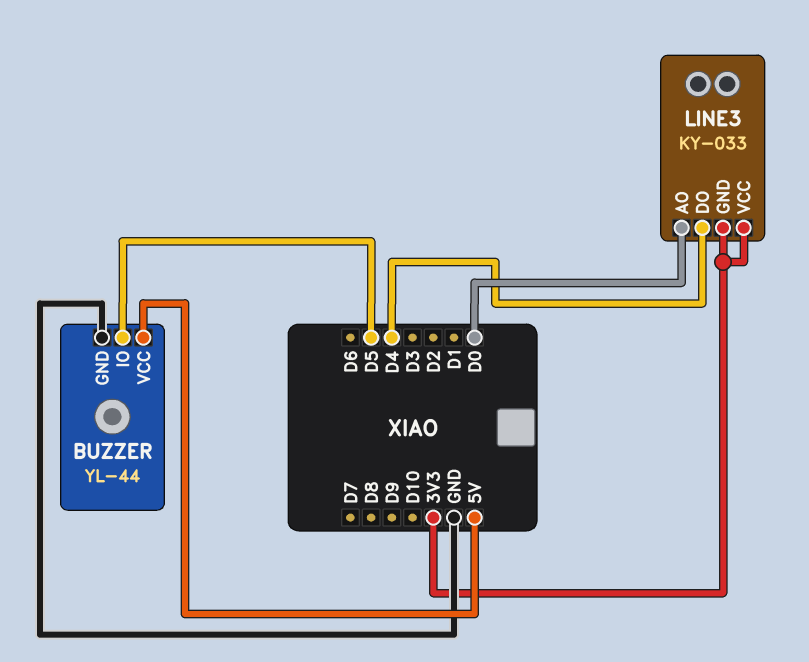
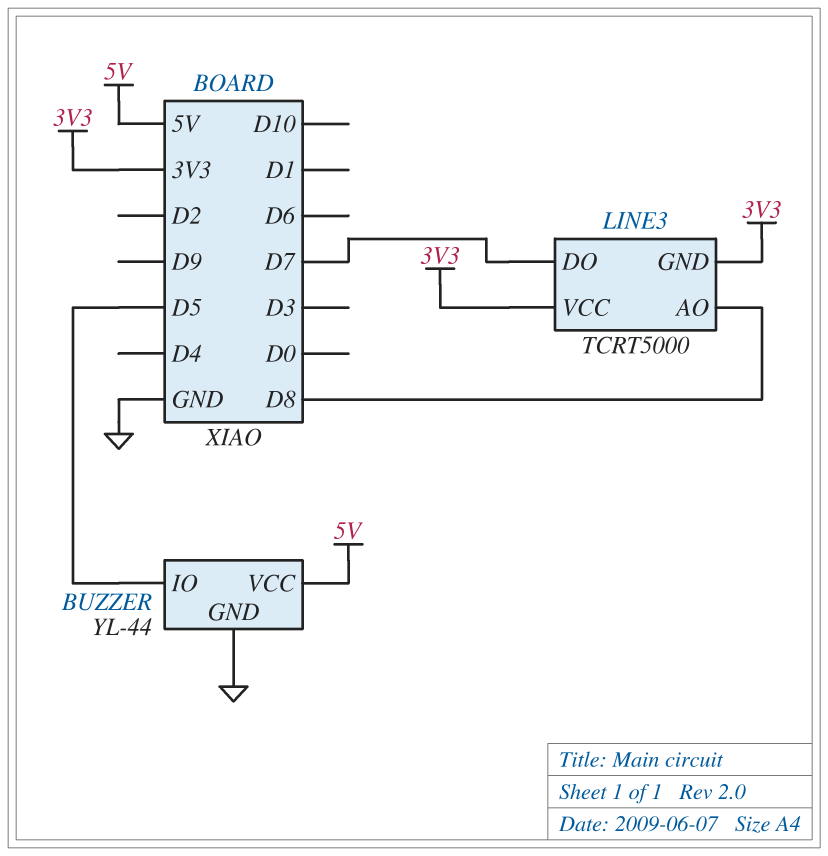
LINE3: KY-033 -> TCRT5000
LINE3 pin AO: D0 -> D8
LINE3 pin DO: D4 -> D7

